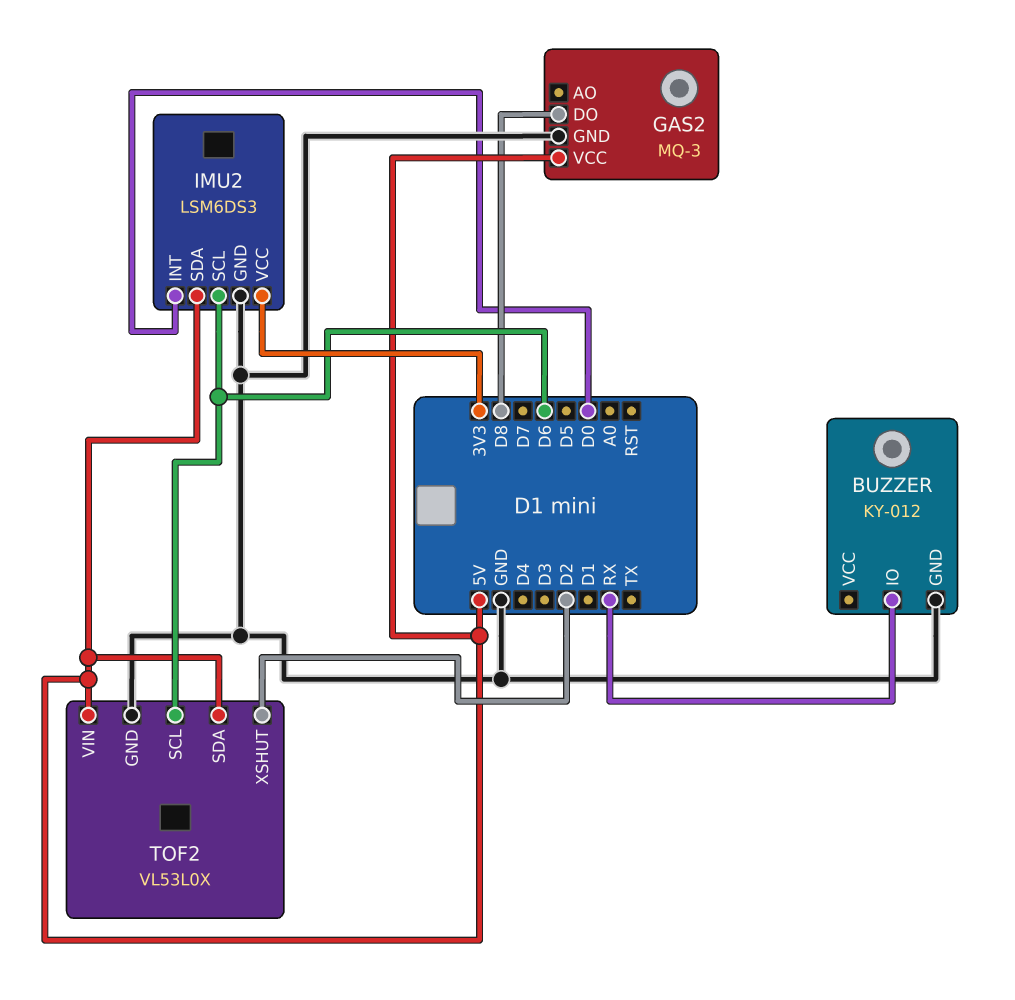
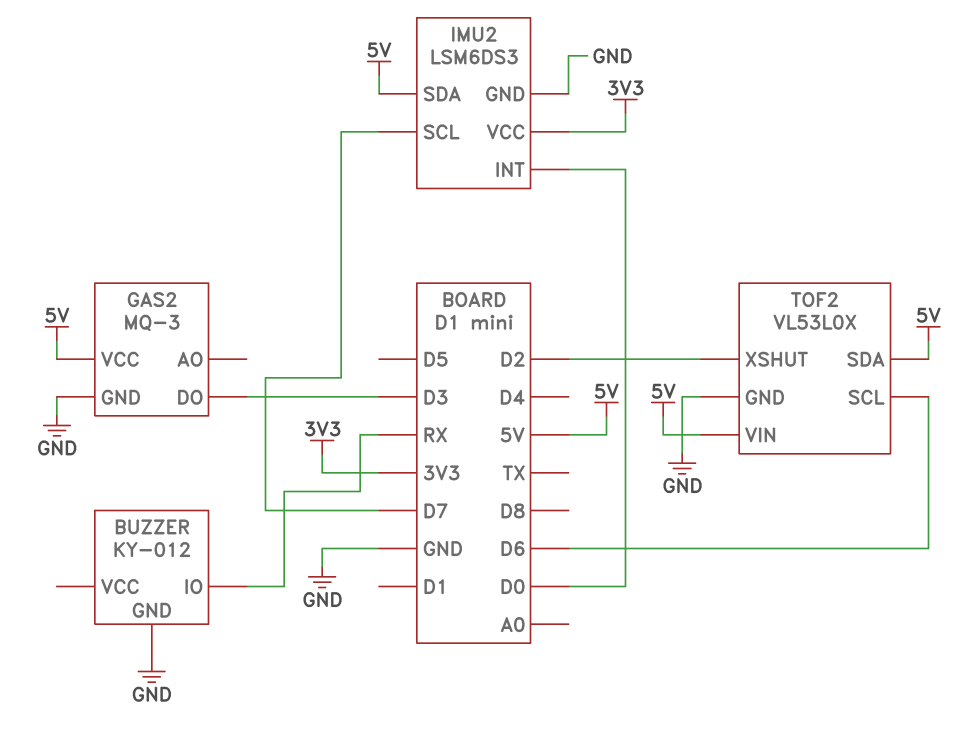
GAS2 pin DO: D8 -> D3
IMU2 pin SCL: D6 -> D7

